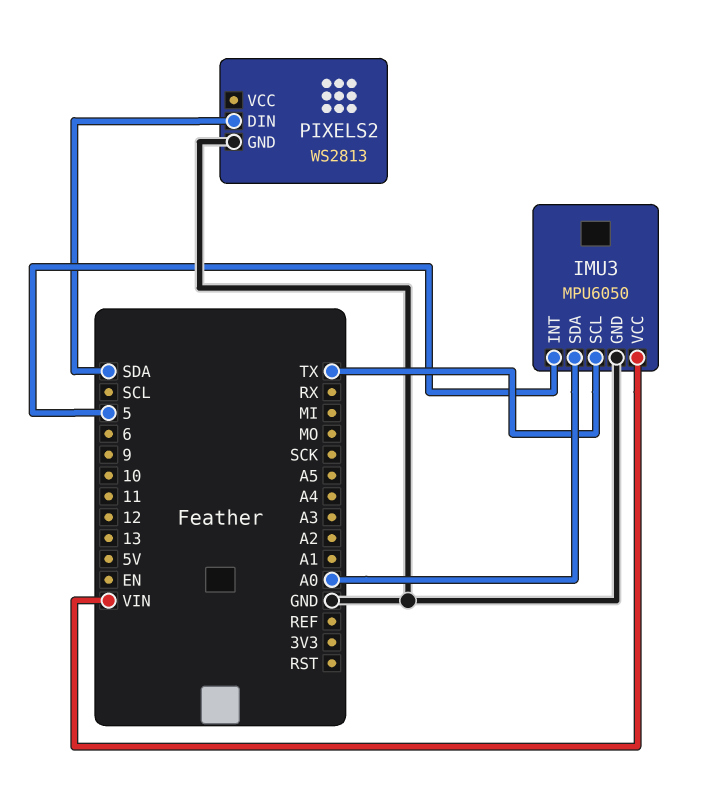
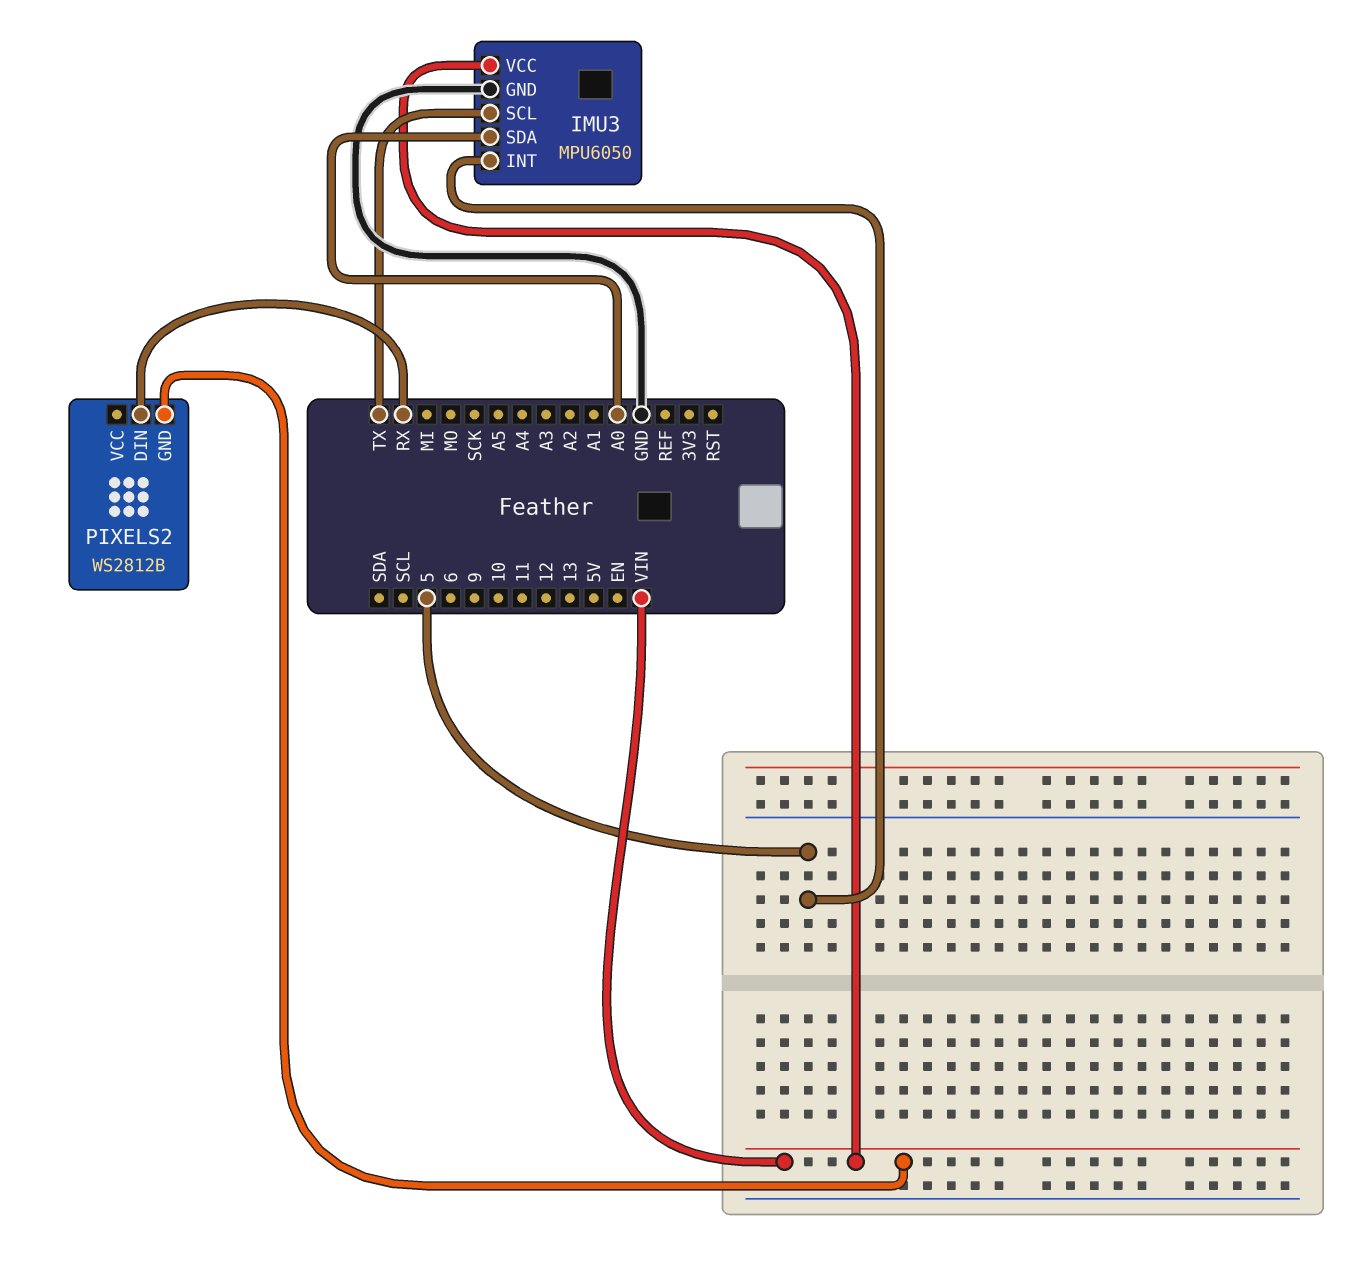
PIXELS2: WS2813 -> WS2812B
PIXELS2 pin DIN: SDA -> RX
PIXELS2 pin GND: GND -> VIN

